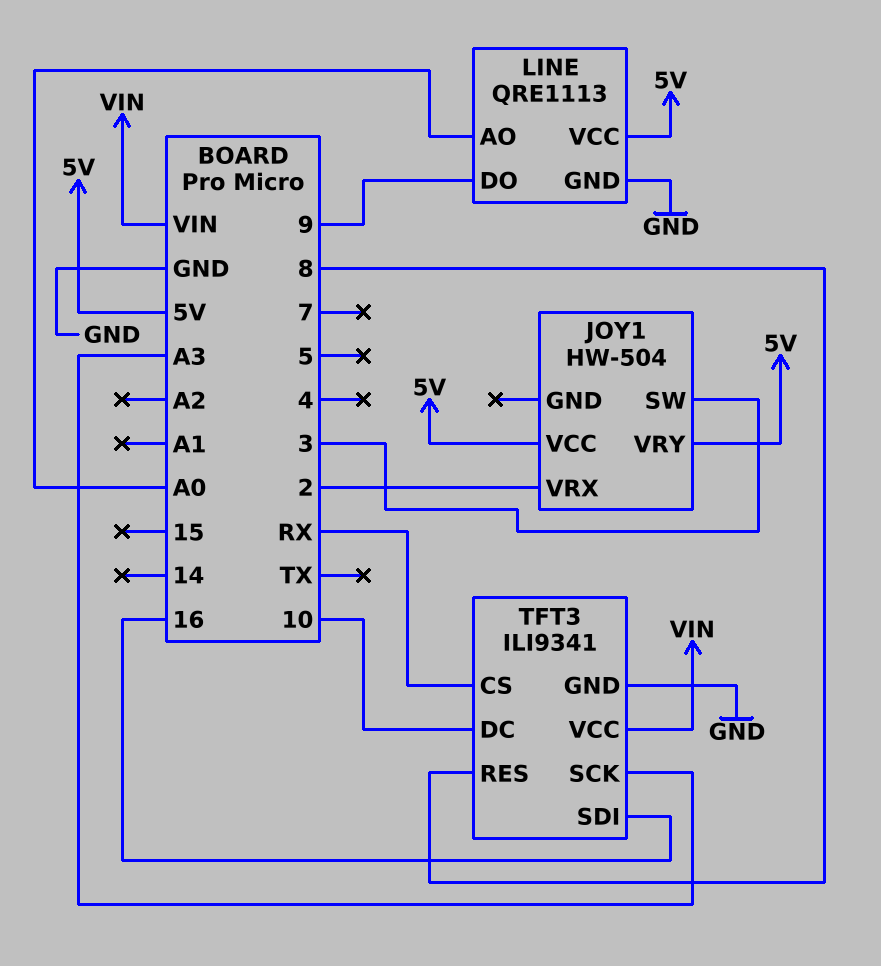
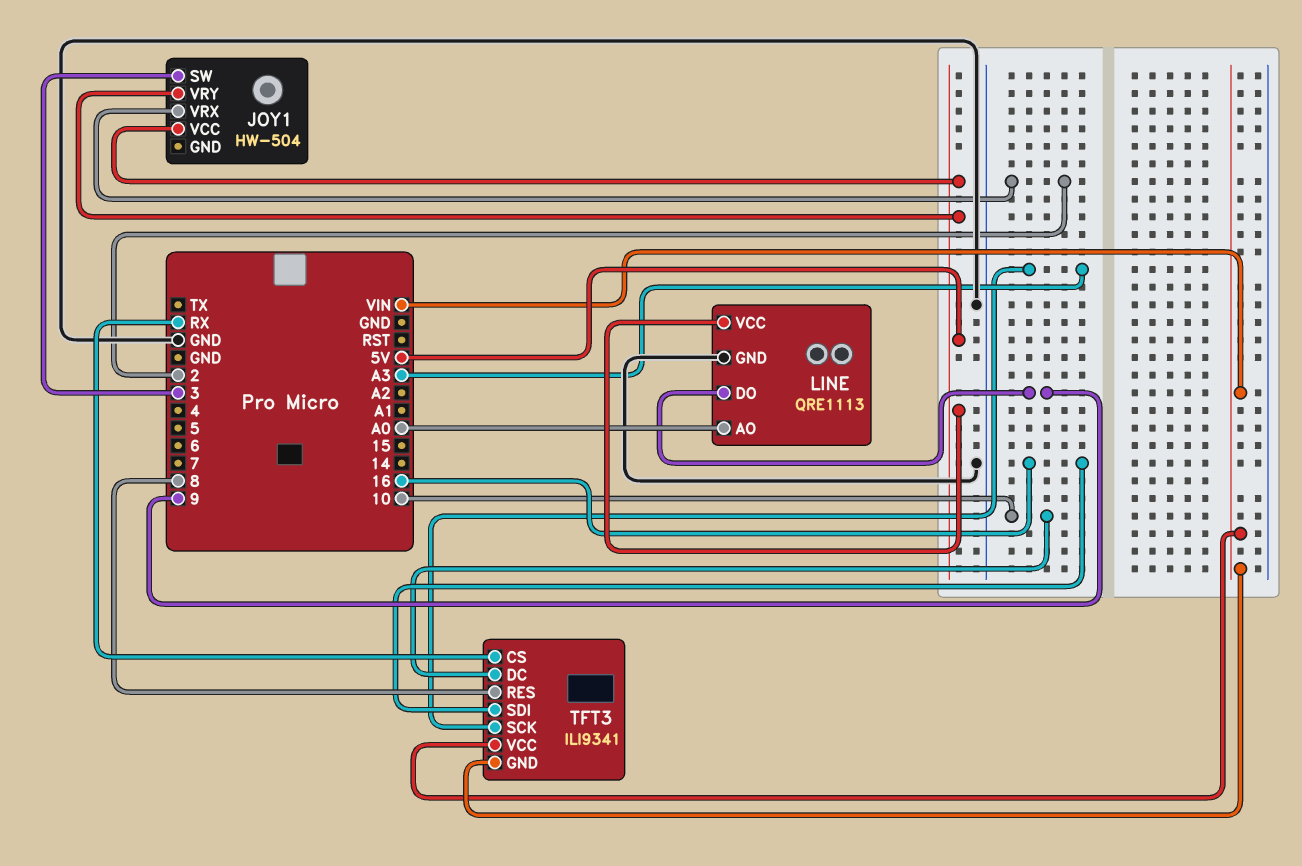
TFT3 pin GND: GND -> VIN

